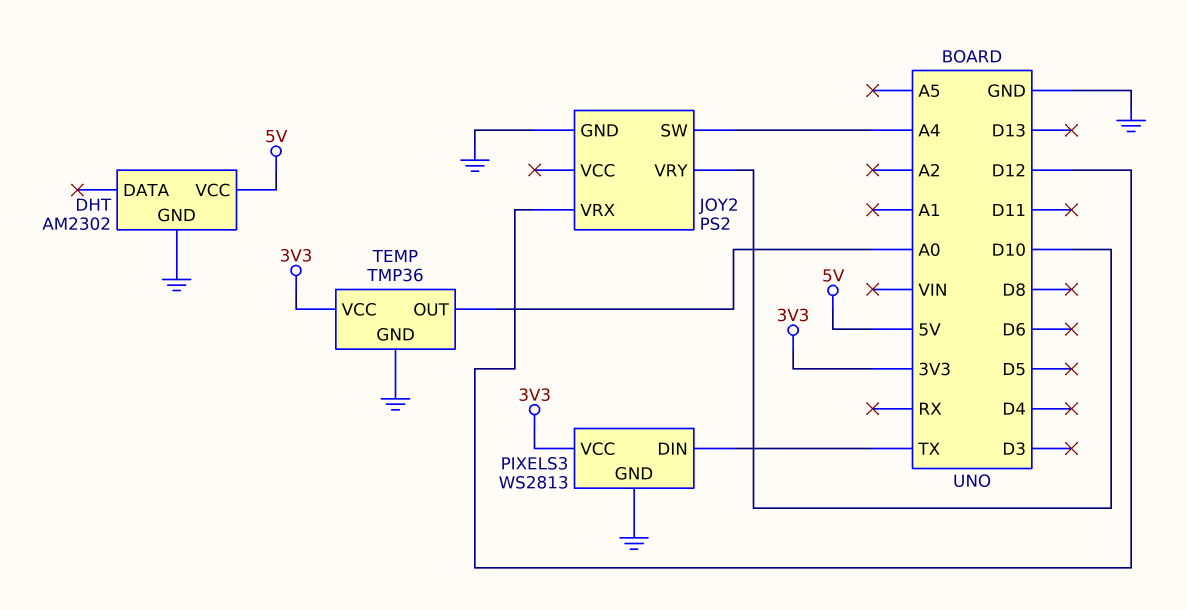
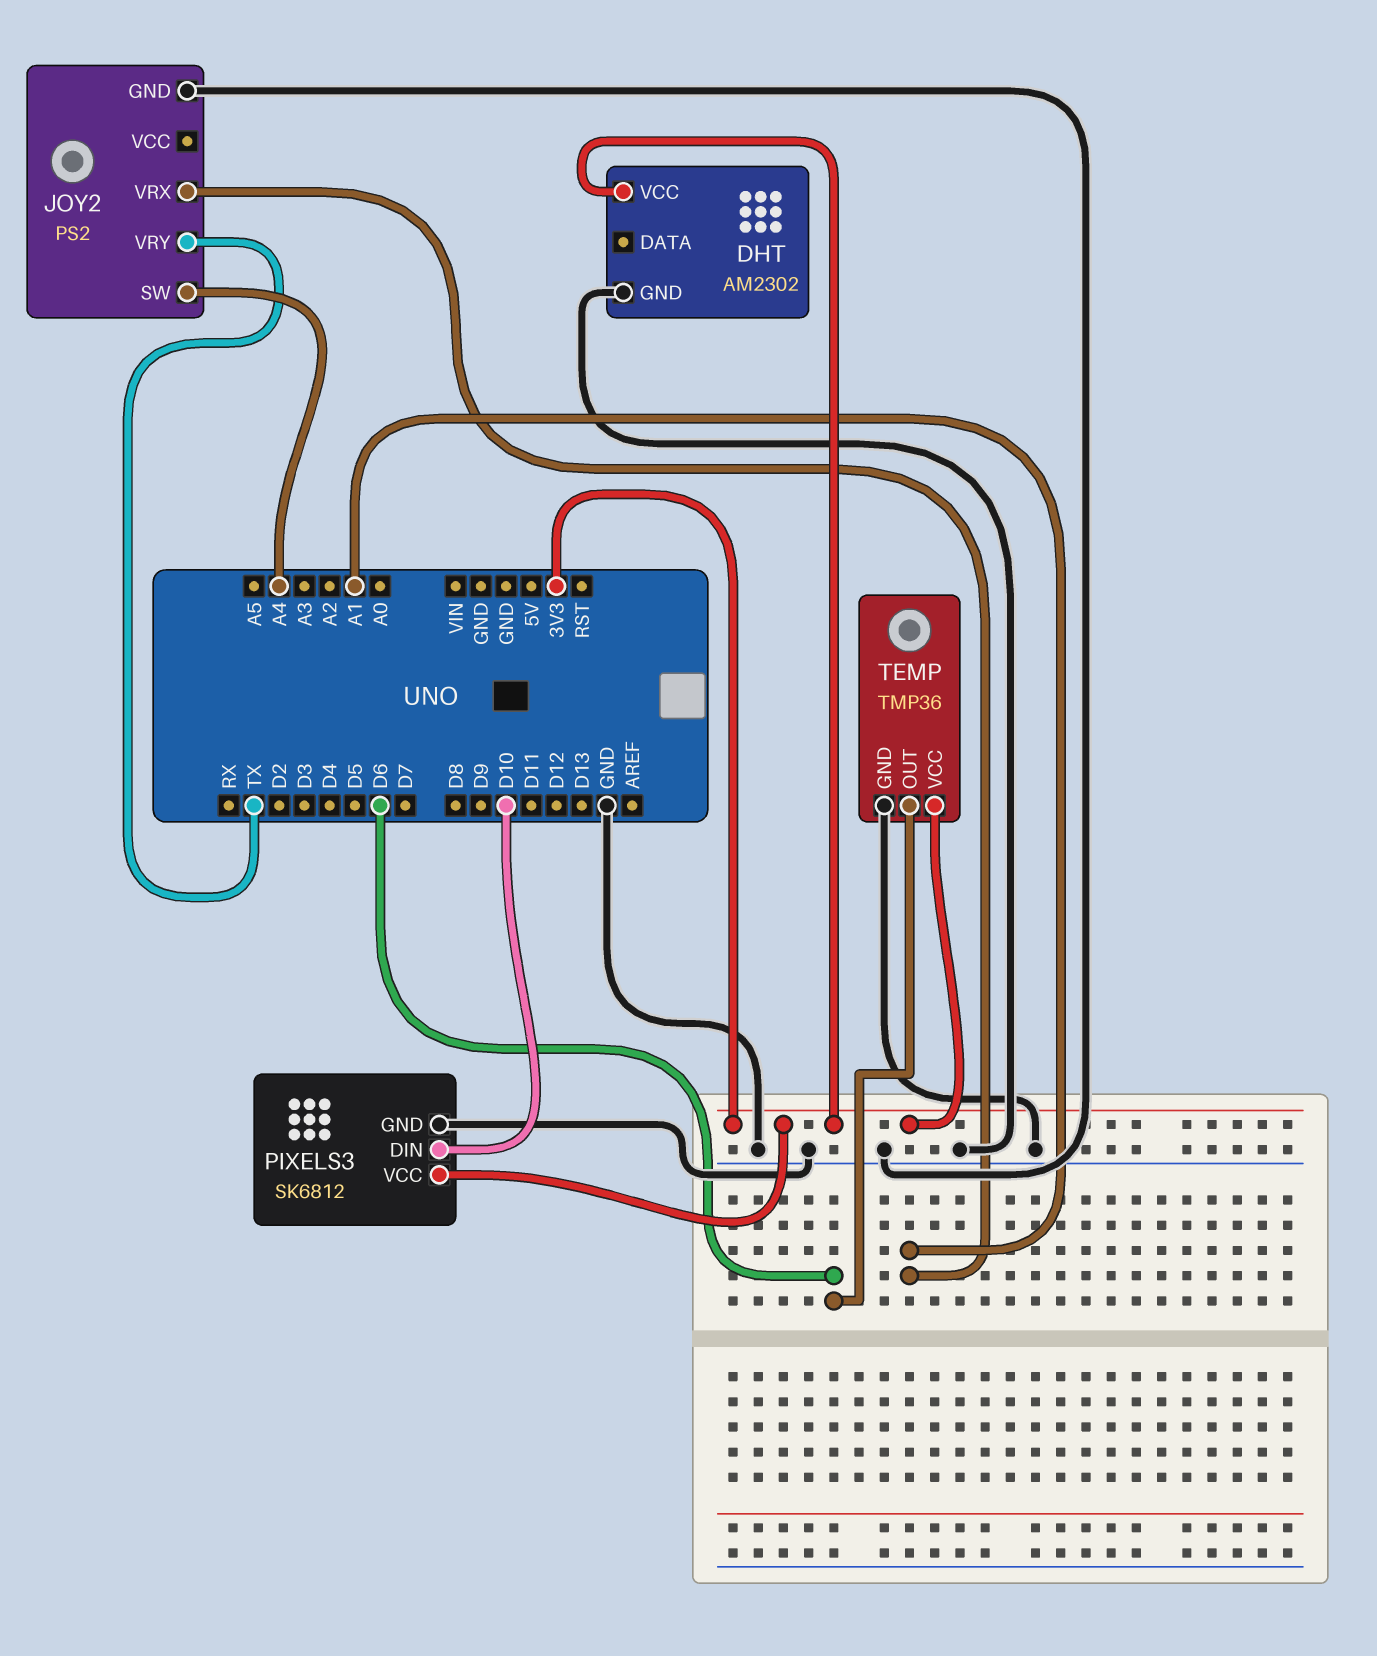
DHT pin VCC: 5V -> 3V3
JOY2 pin VRX: D12 -> A1
JOY2 pin VRY: D10 -> TX
PIXELS3: WS2813 -> SK6812
PIXELS3 pin DIN: TX -> D10
TEMP pin OUT: A0 -> D6

